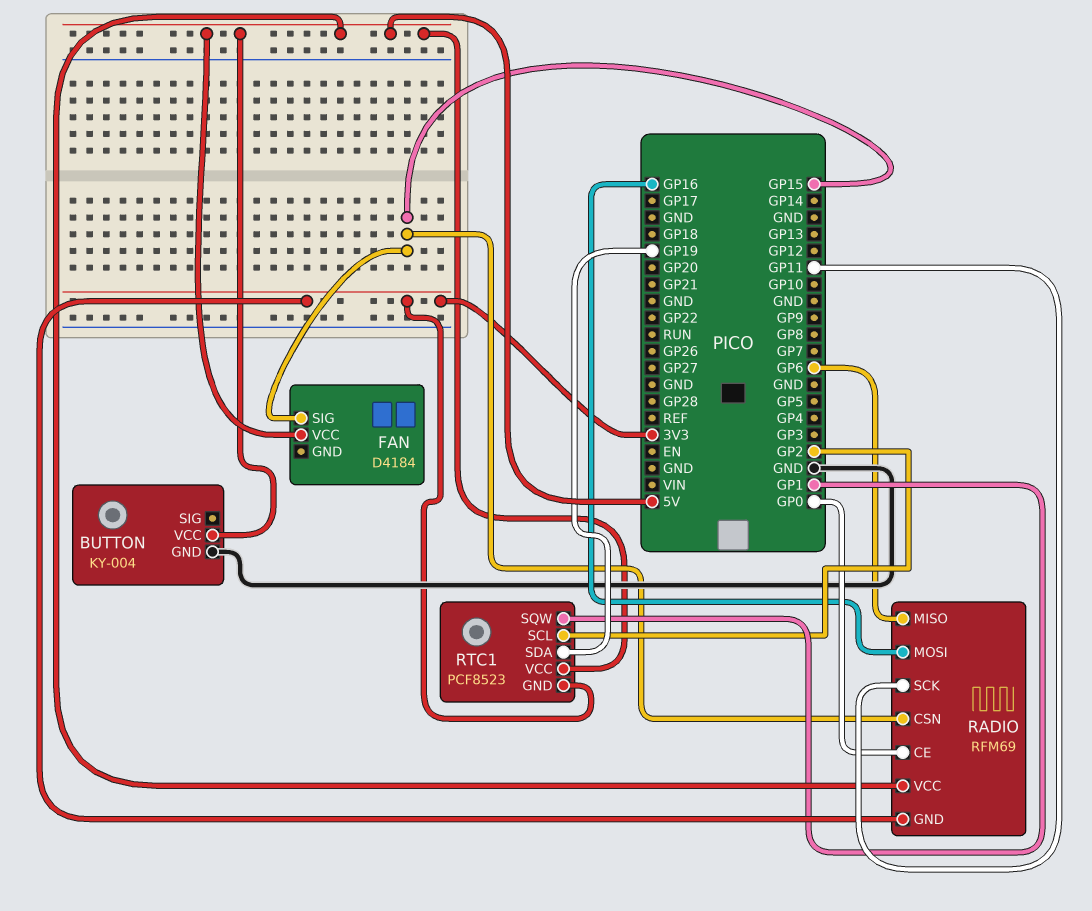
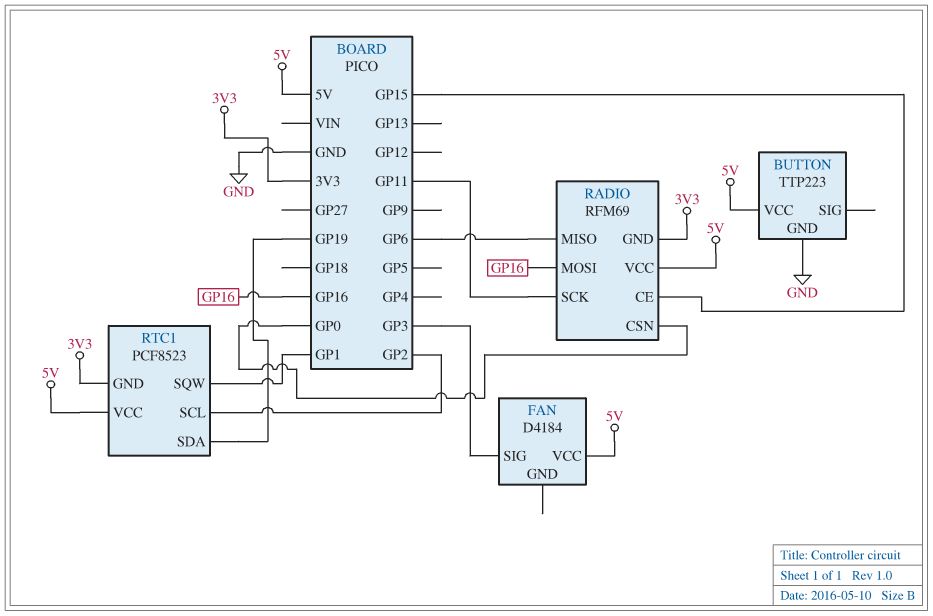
BUTTON: KY-004 -> TTP223
FAN pin SIG: GP15 -> GP3
RADIO pin CE: GP0 -> GP15
RADIO pin CSN: GP15 -> GP0

